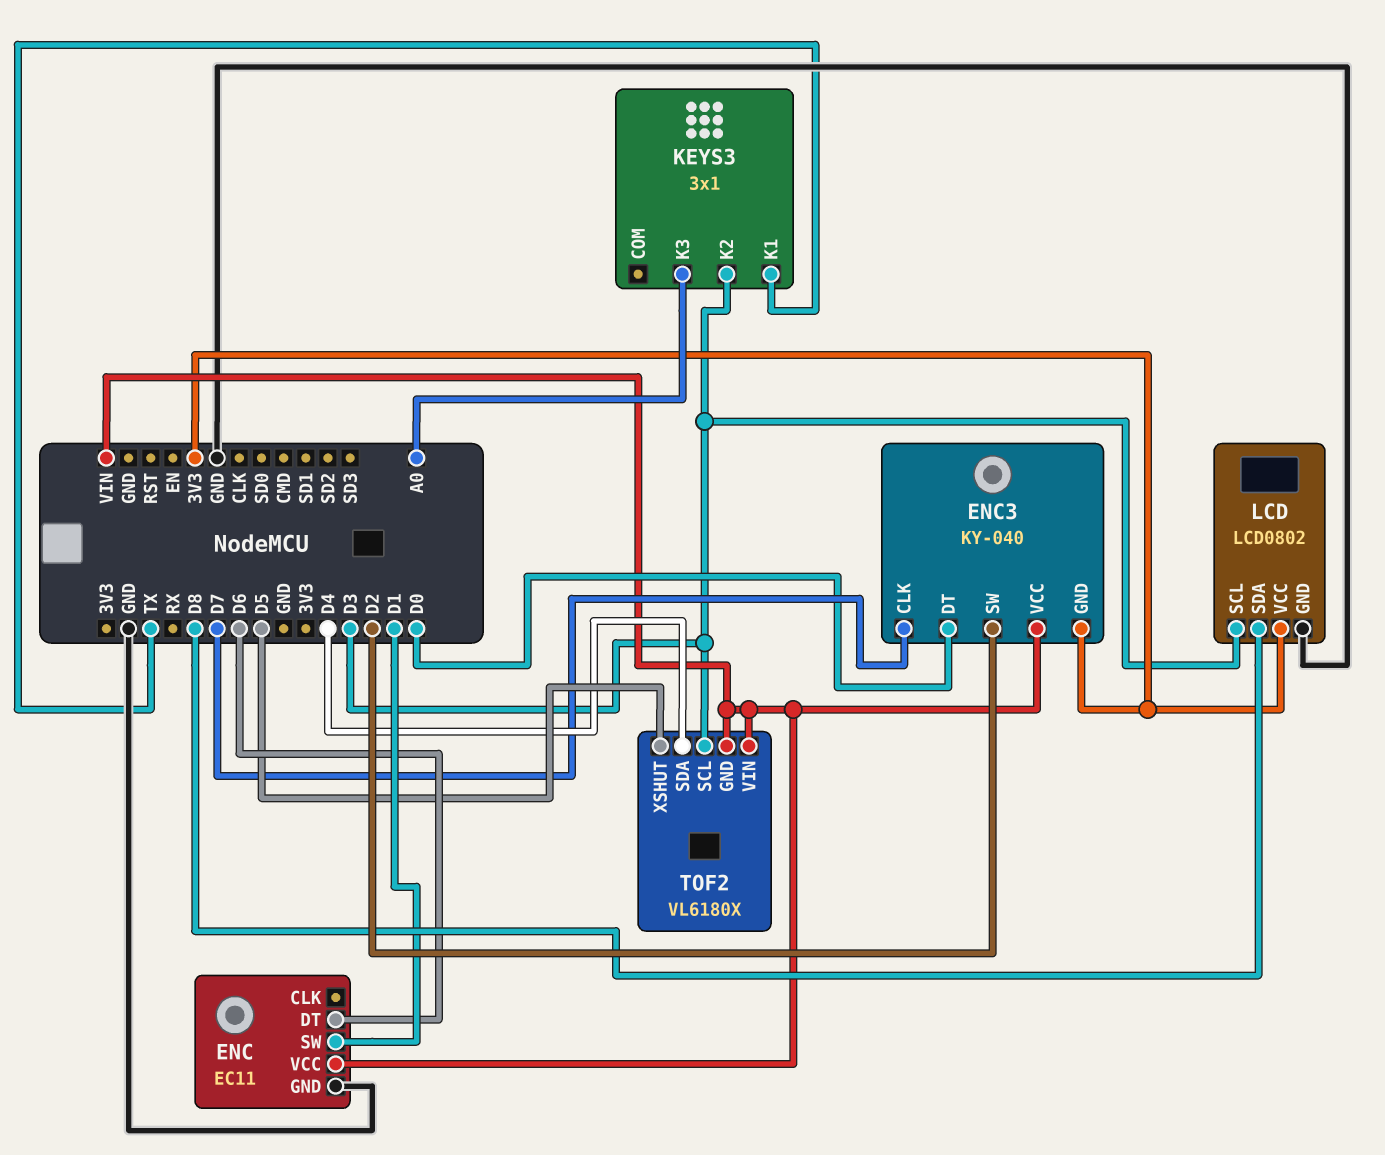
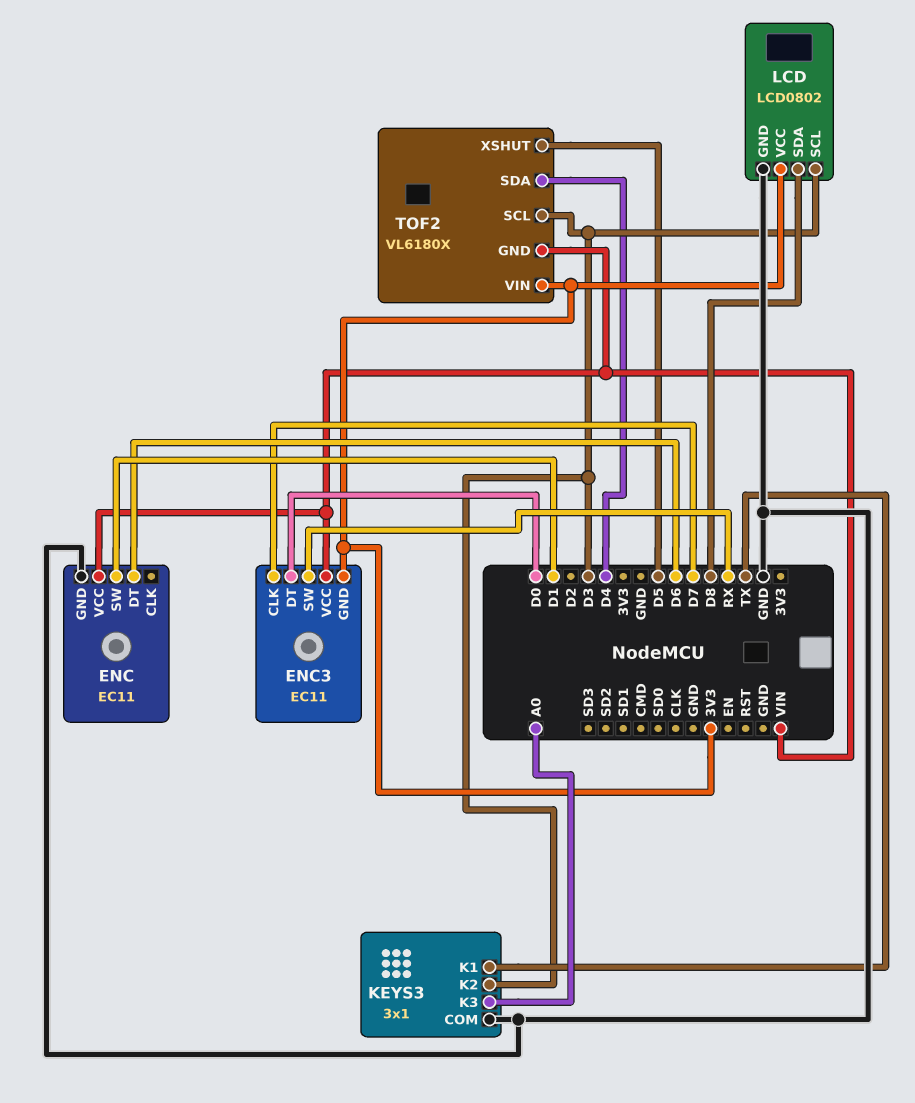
ENC3: KY-040 -> EC11
ENC3 pin SW: D2 -> RX
KEYS3 pin COM: none -> GND
TOF2 pin VIN: VIN -> 3V3

